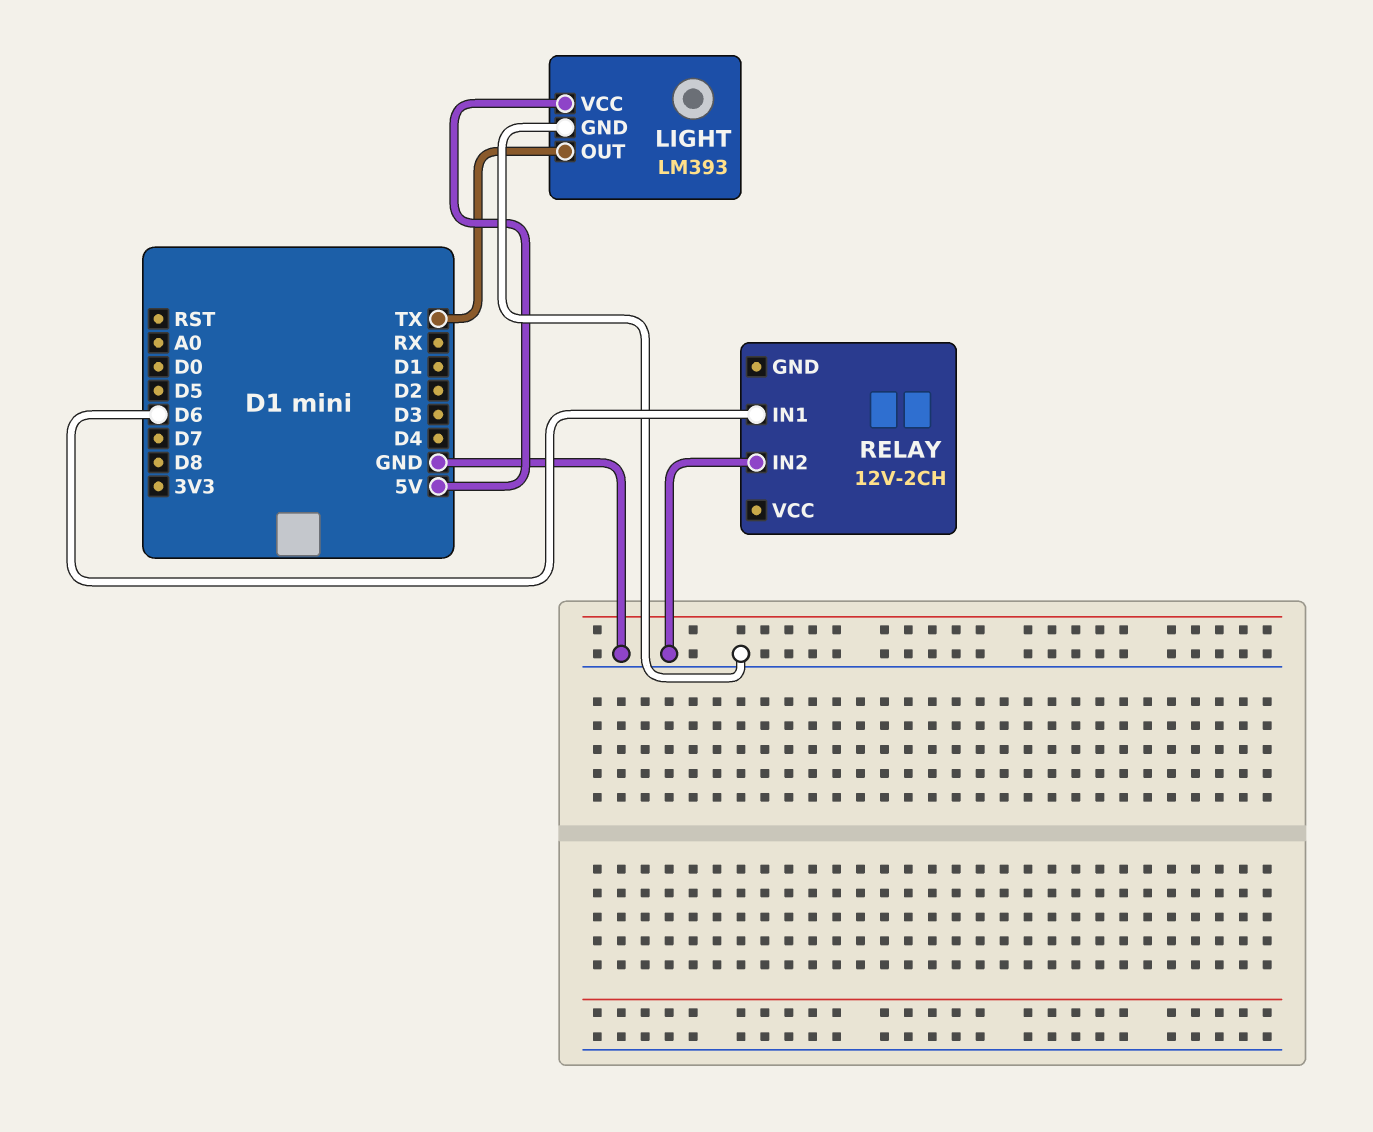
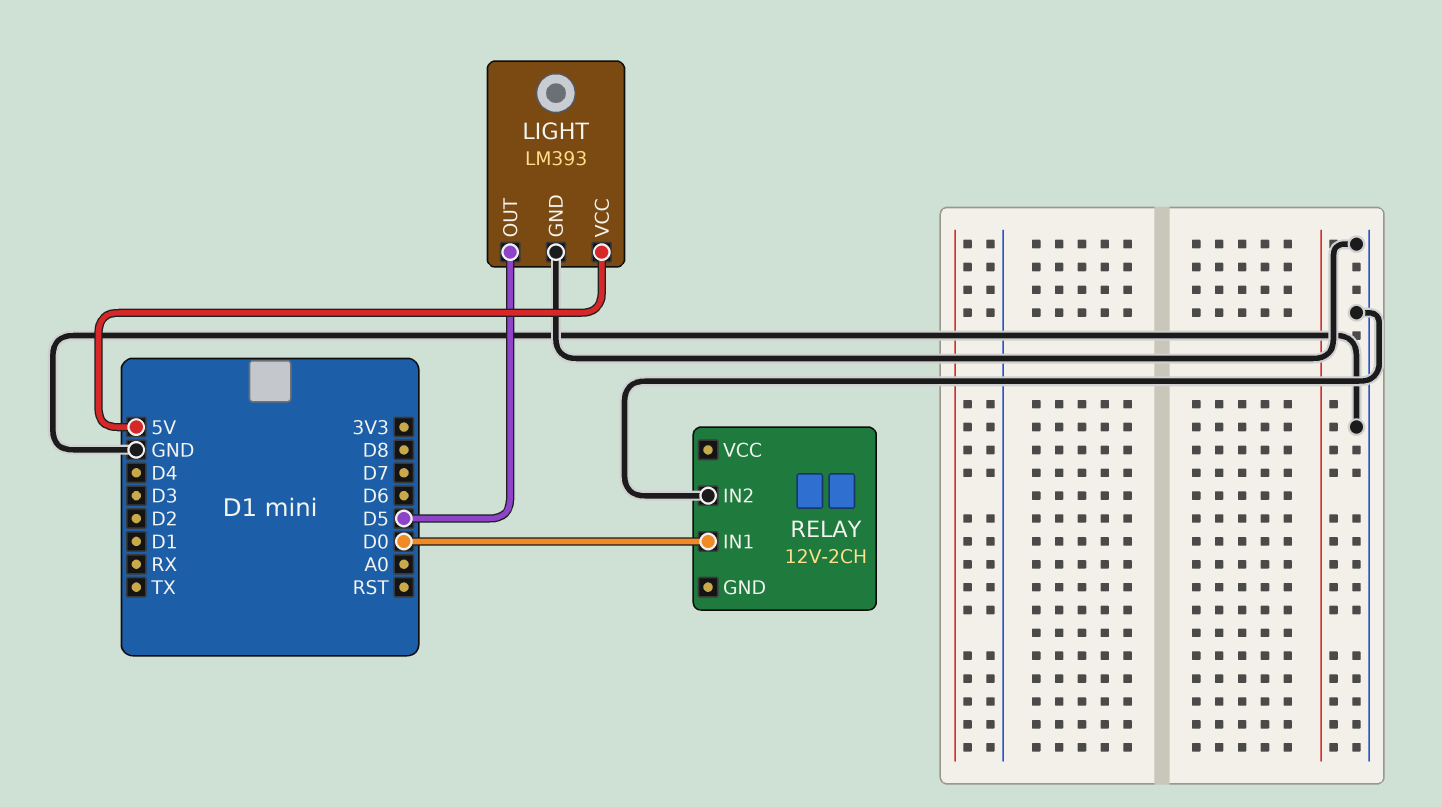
LIGHT pin OUT: TX -> D5
RELAY pin IN1: D6 -> D0

